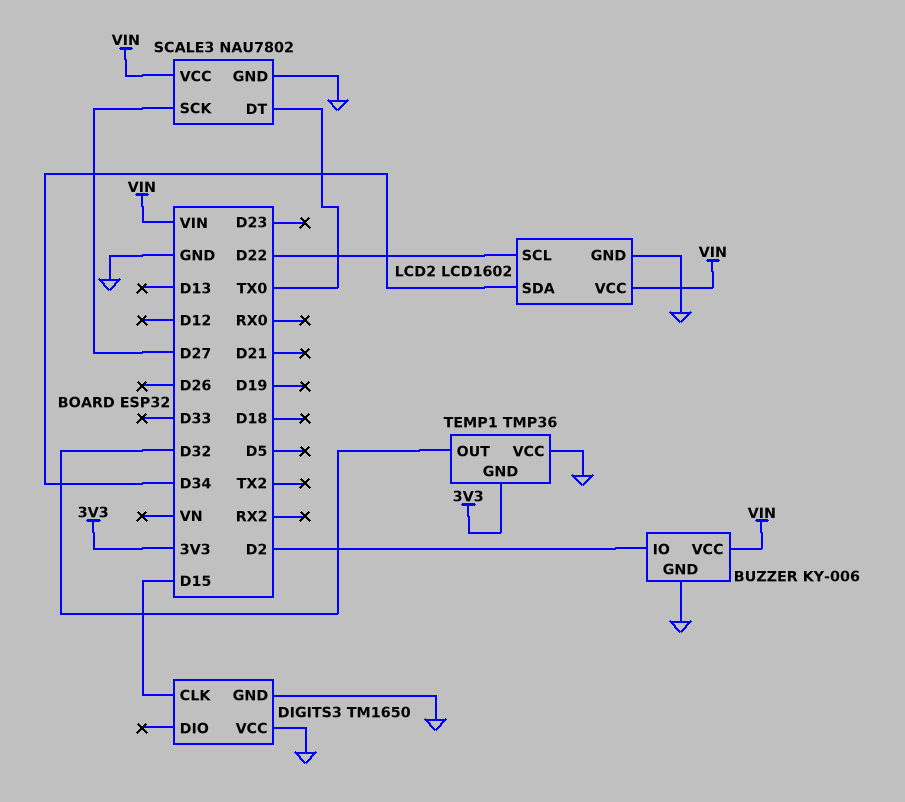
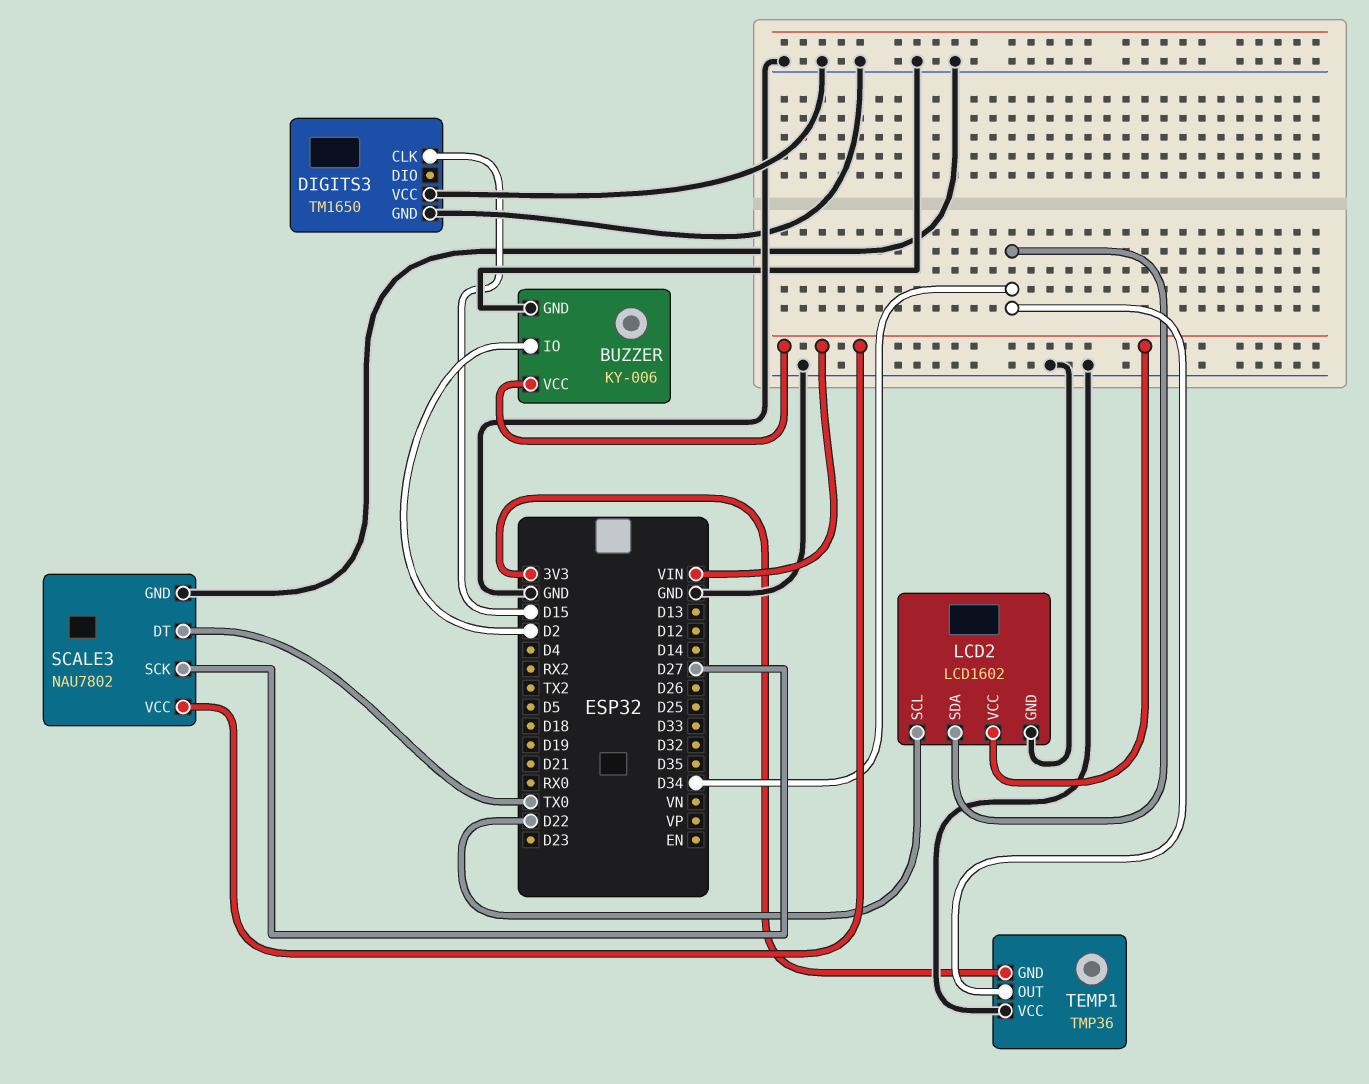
TEMP1 pin OUT: D32 -> D34

